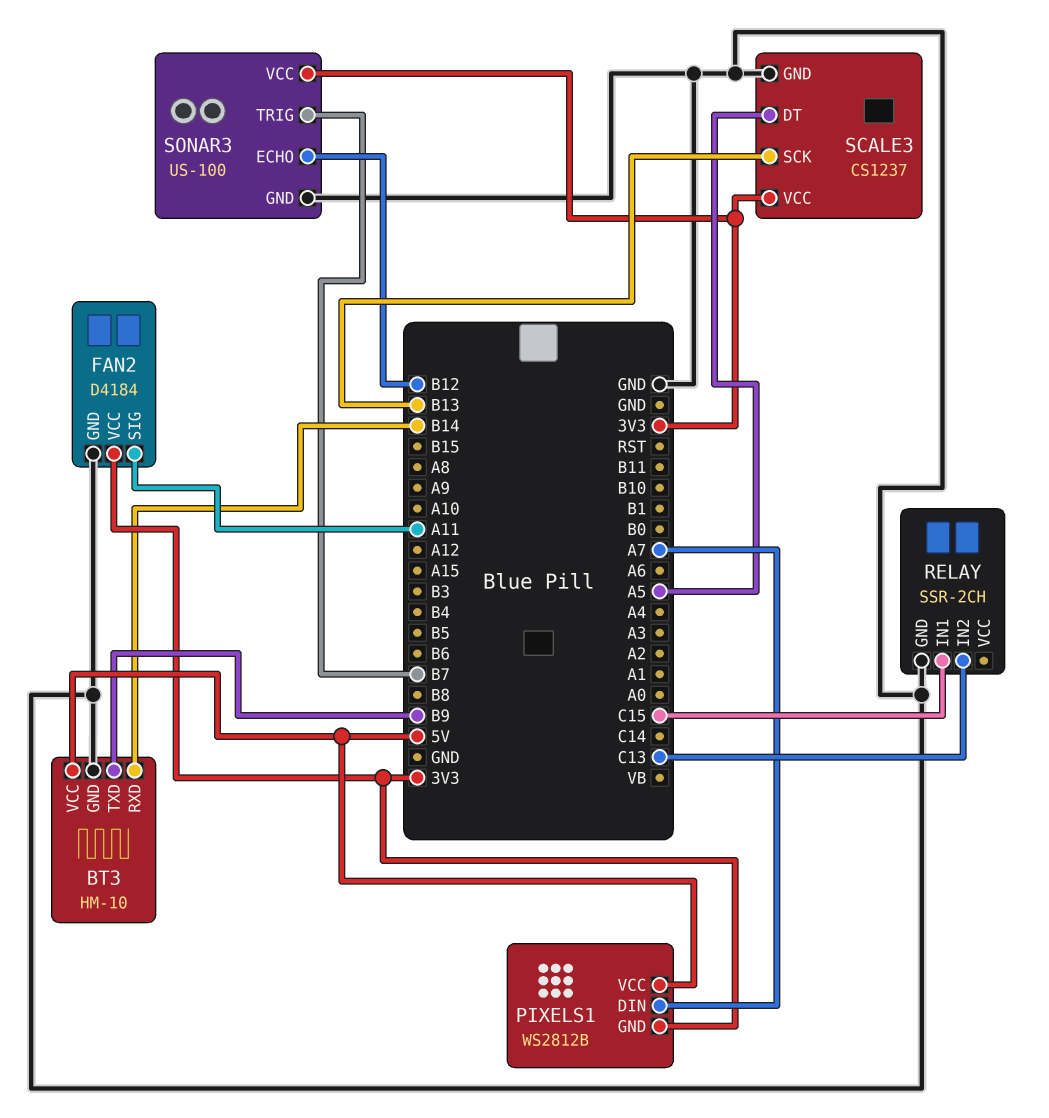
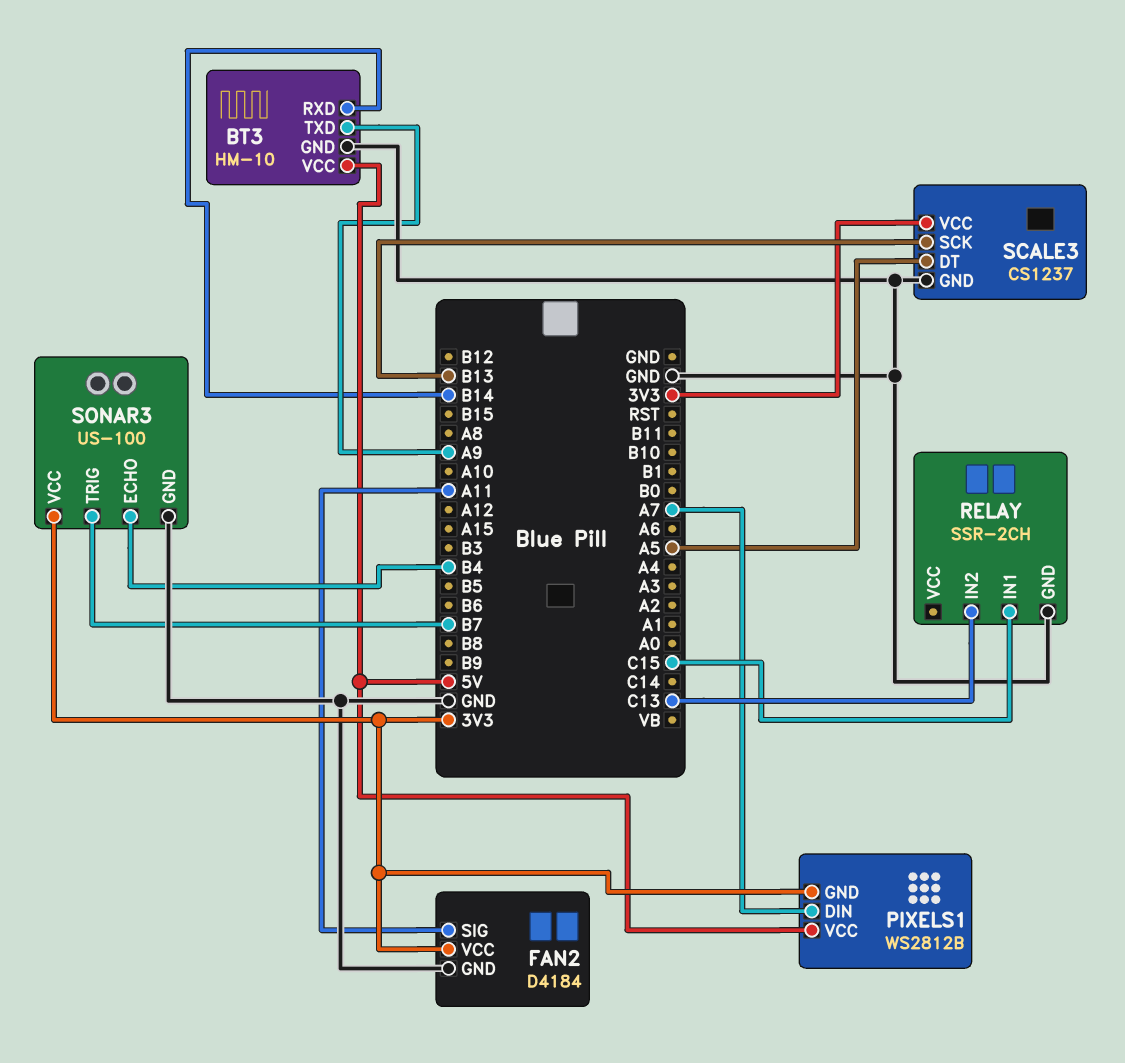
BT3 pin TXD: B9 -> A9
SONAR3 pin ECHO: B12 -> B4

